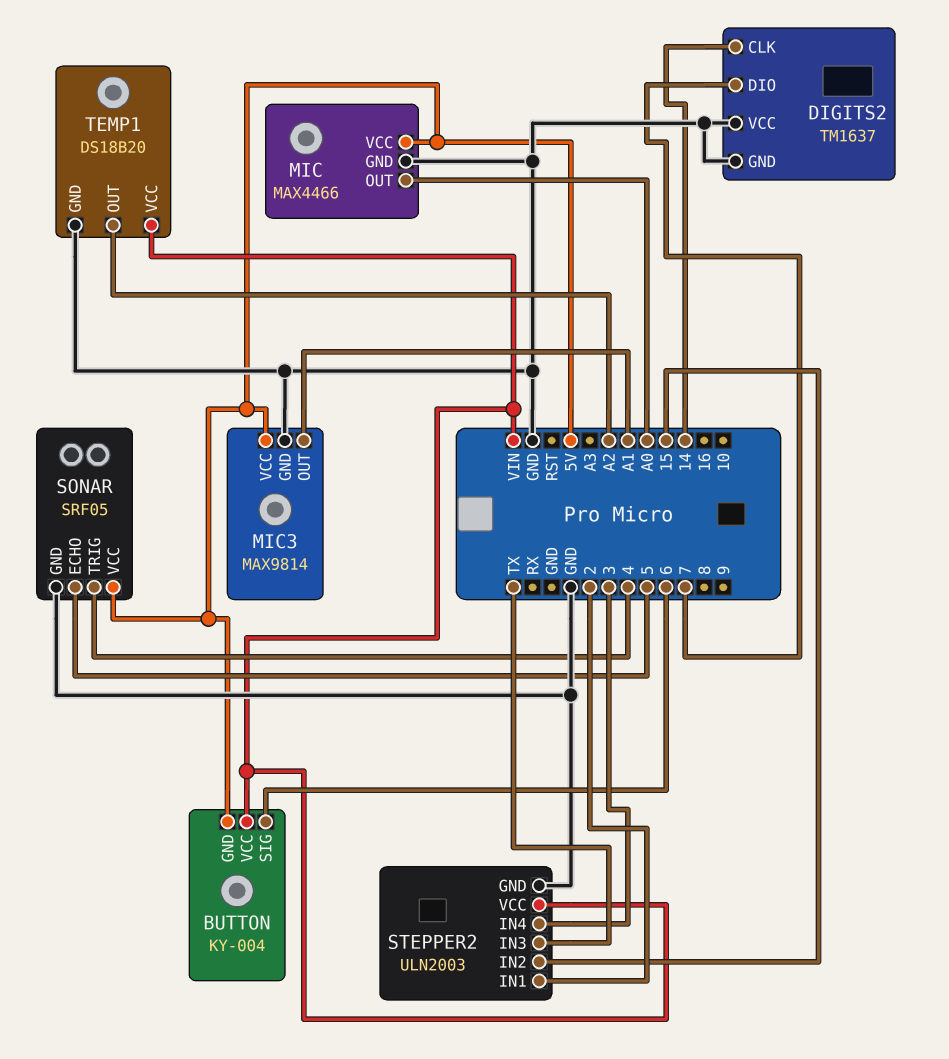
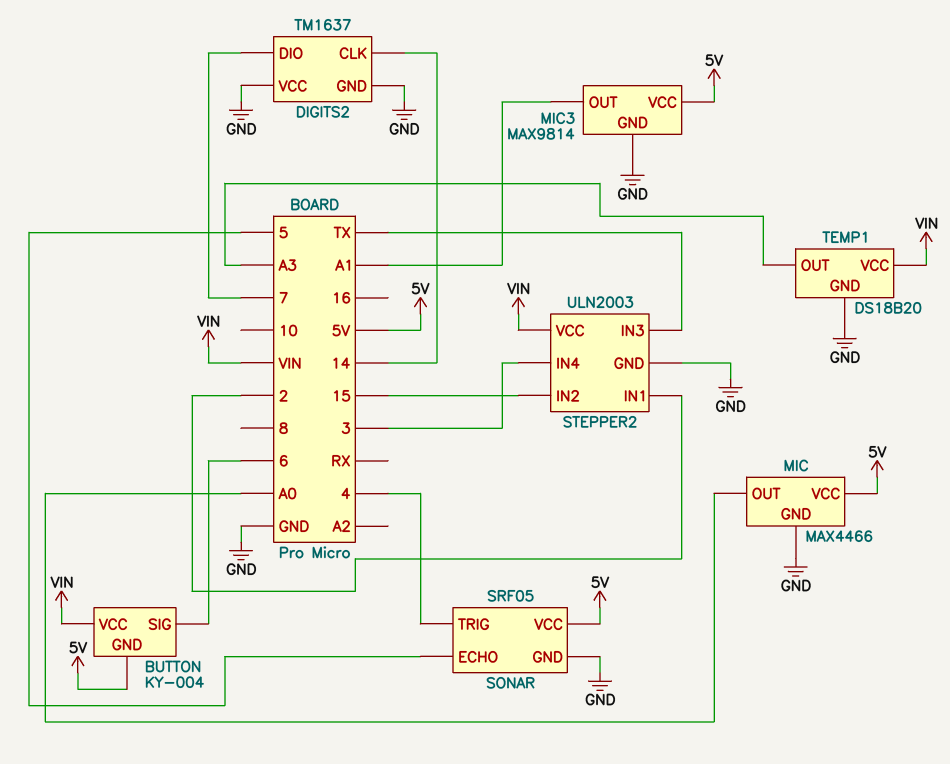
TEMP1 pin OUT: A2 -> A3

